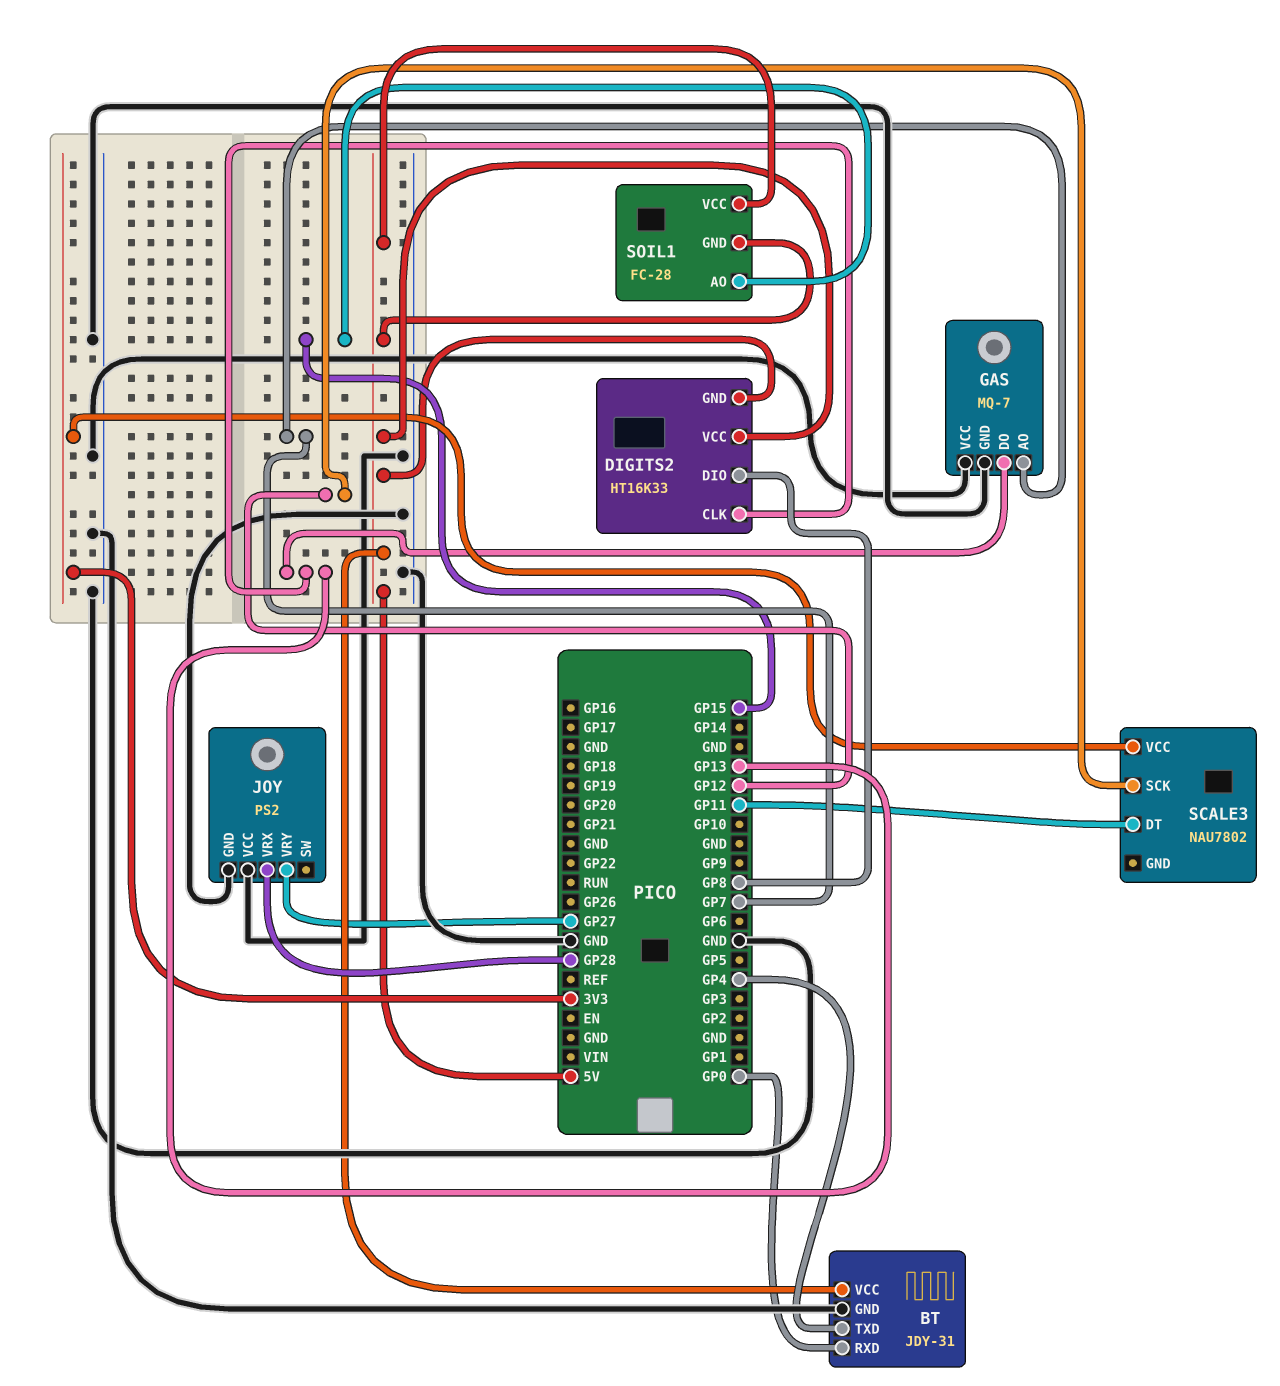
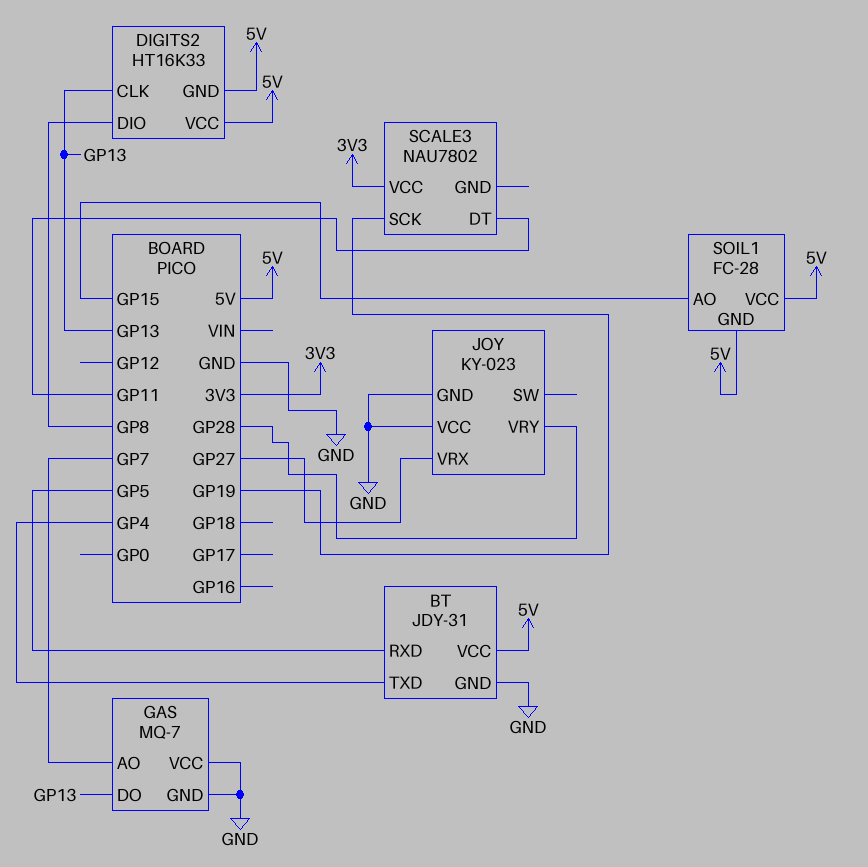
BT pin RXD: GP0 -> GP5
JOY: PS2 -> KY-023
JOY pin VRX: GP28 -> GP27
JOY pin VRY: GP27 -> GP28
SCALE3 pin SCK: GP12 -> GP19

